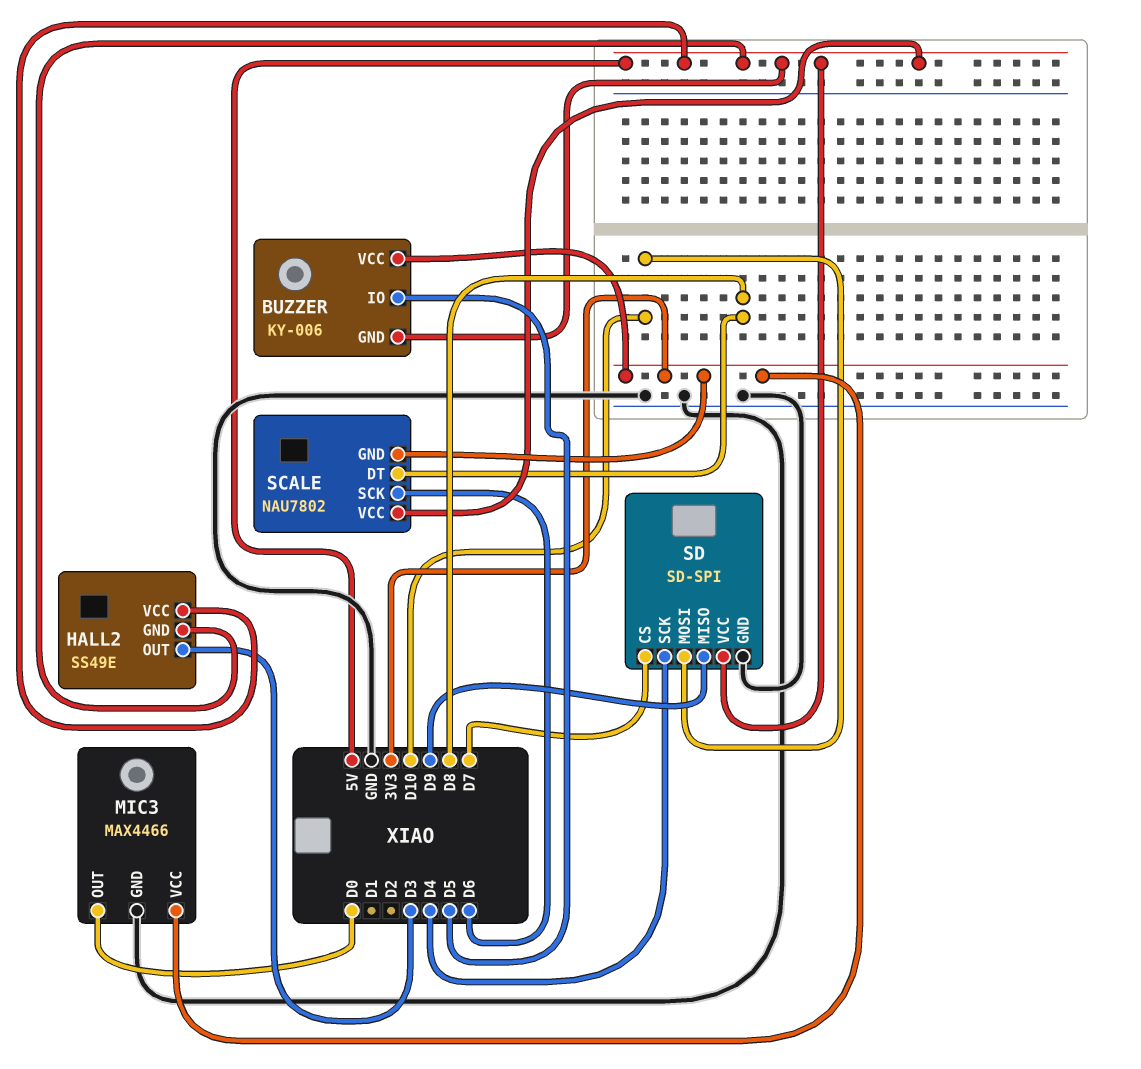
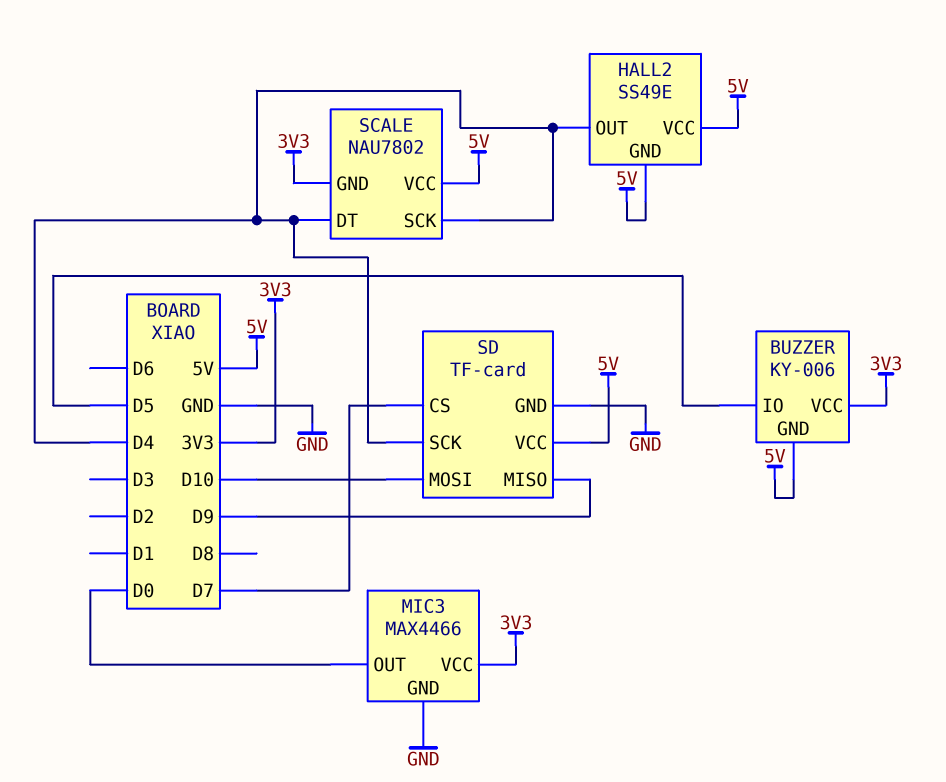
HALL2 pin OUT: D3 -> D4
SCALE pin DT: D8 -> D4
SCALE pin SCK: D6 -> D4
SD: SD-SPI -> TF-card

